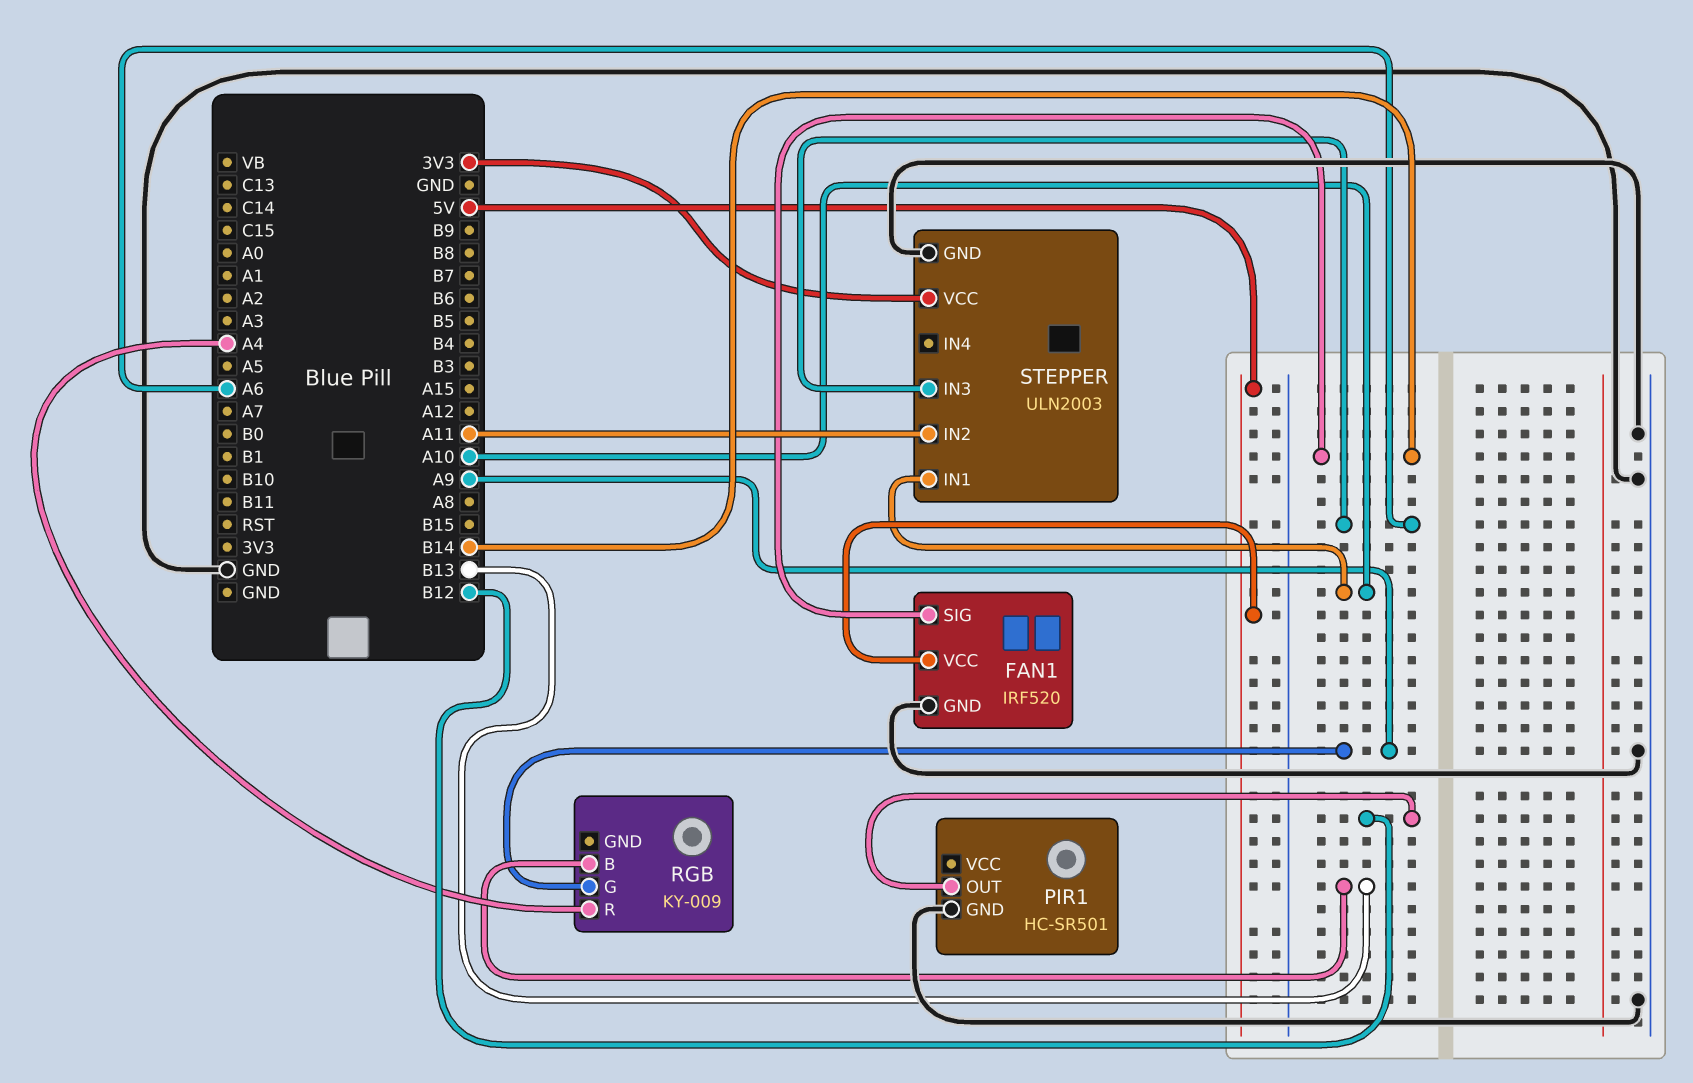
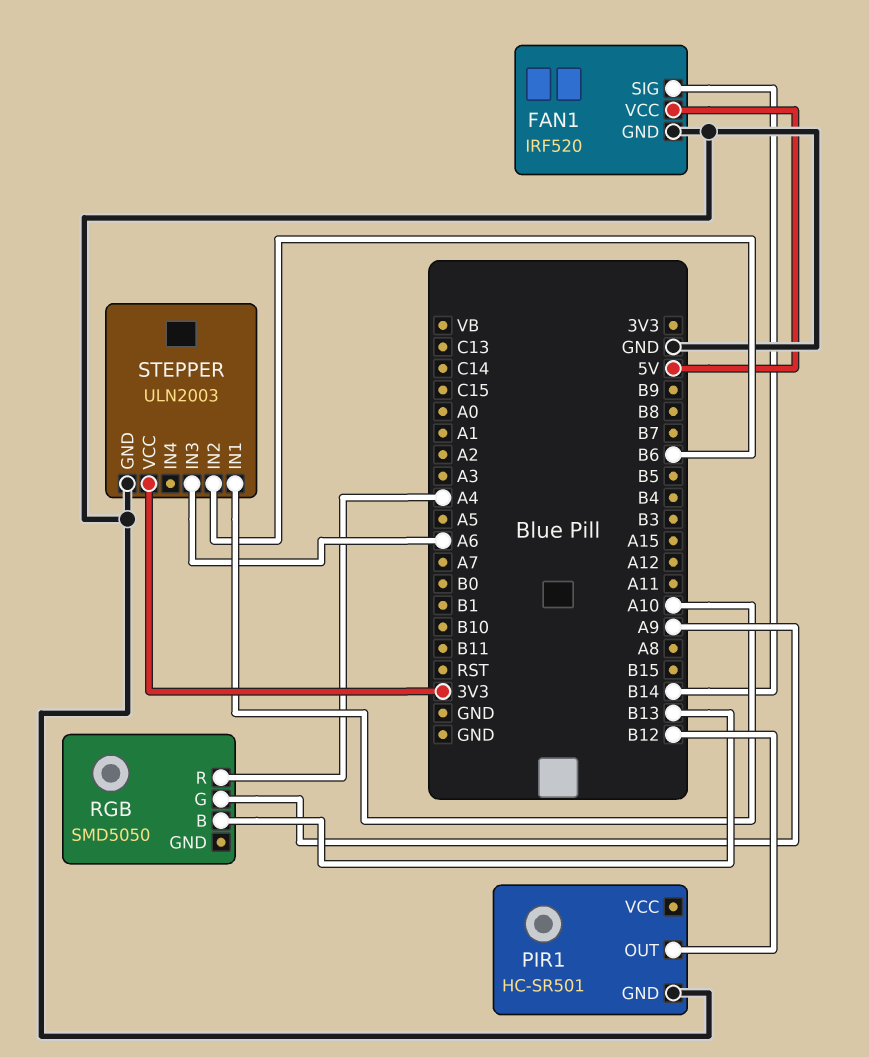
RGB: KY-009 -> SMD5050
STEPPER pin IN2: A11 -> B6

